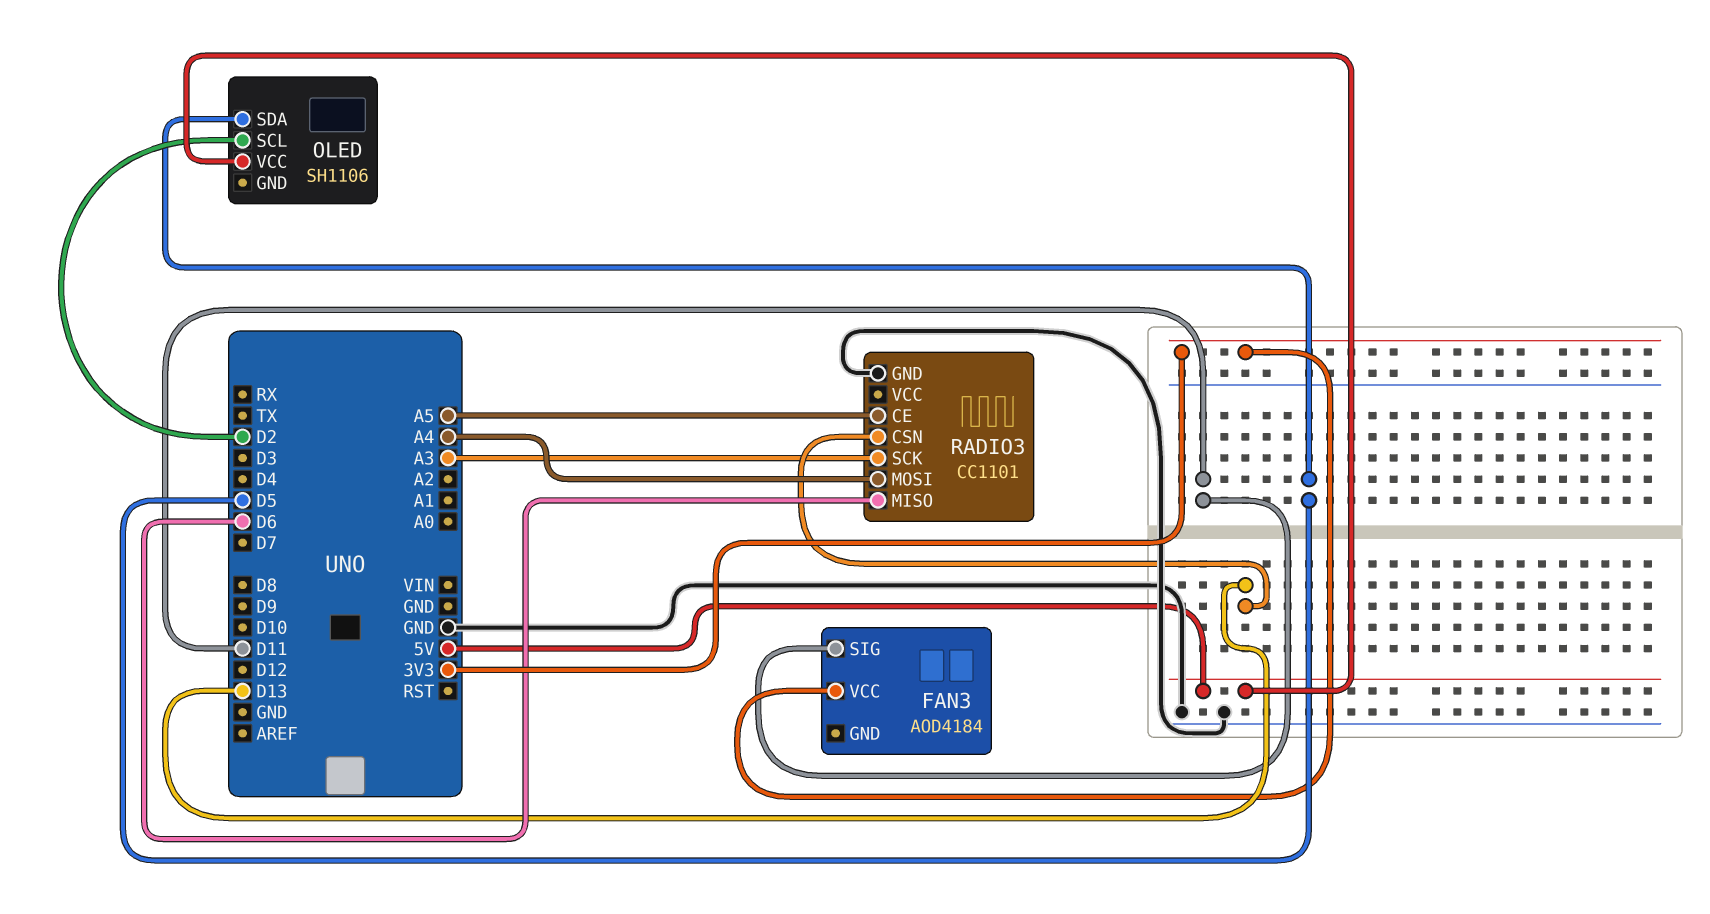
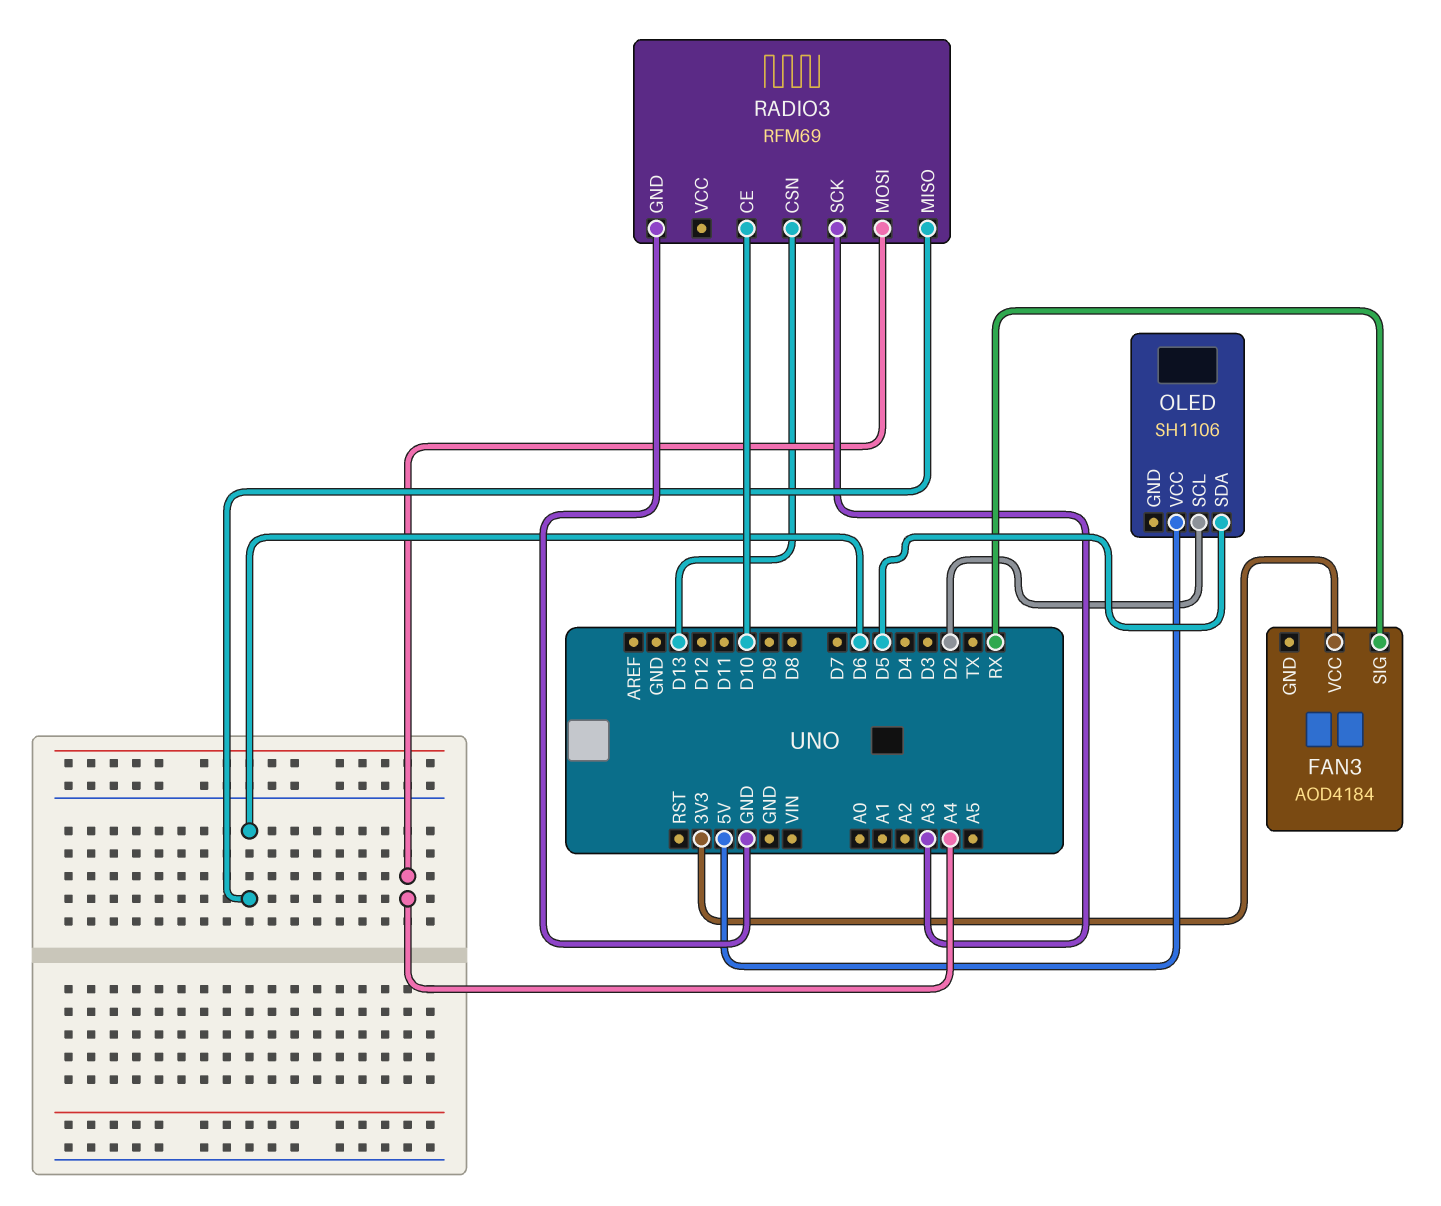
FAN3 pin SIG: D11 -> RX
RADIO3: CC1101 -> RFM69
RADIO3 pin CE: A5 -> D10

